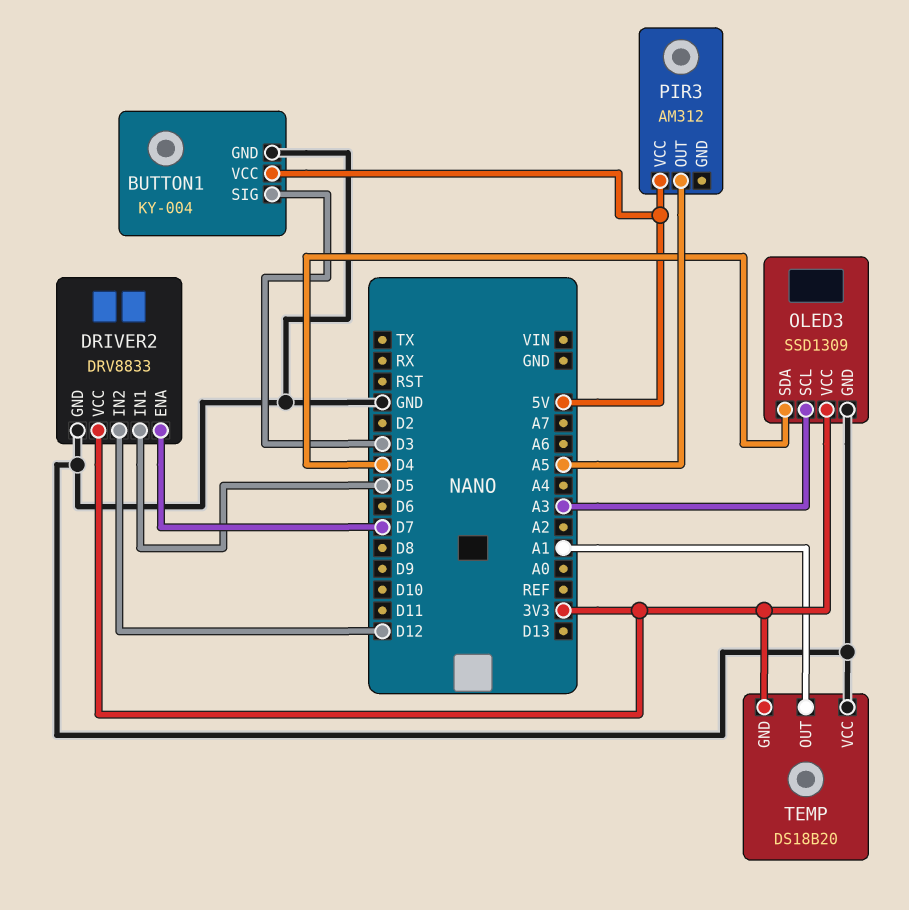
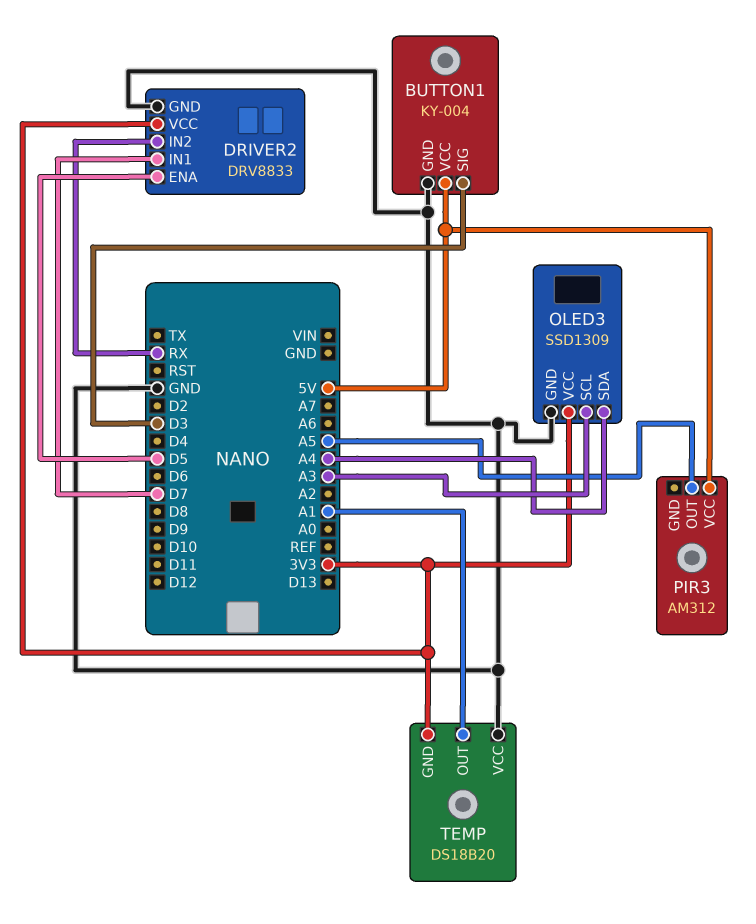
DRIVER2 pin ENA: D7 -> D5
DRIVER2 pin IN1: D5 -> D7
DRIVER2 pin IN2: D12 -> RX
OLED3 pin SDA: D4 -> A4

